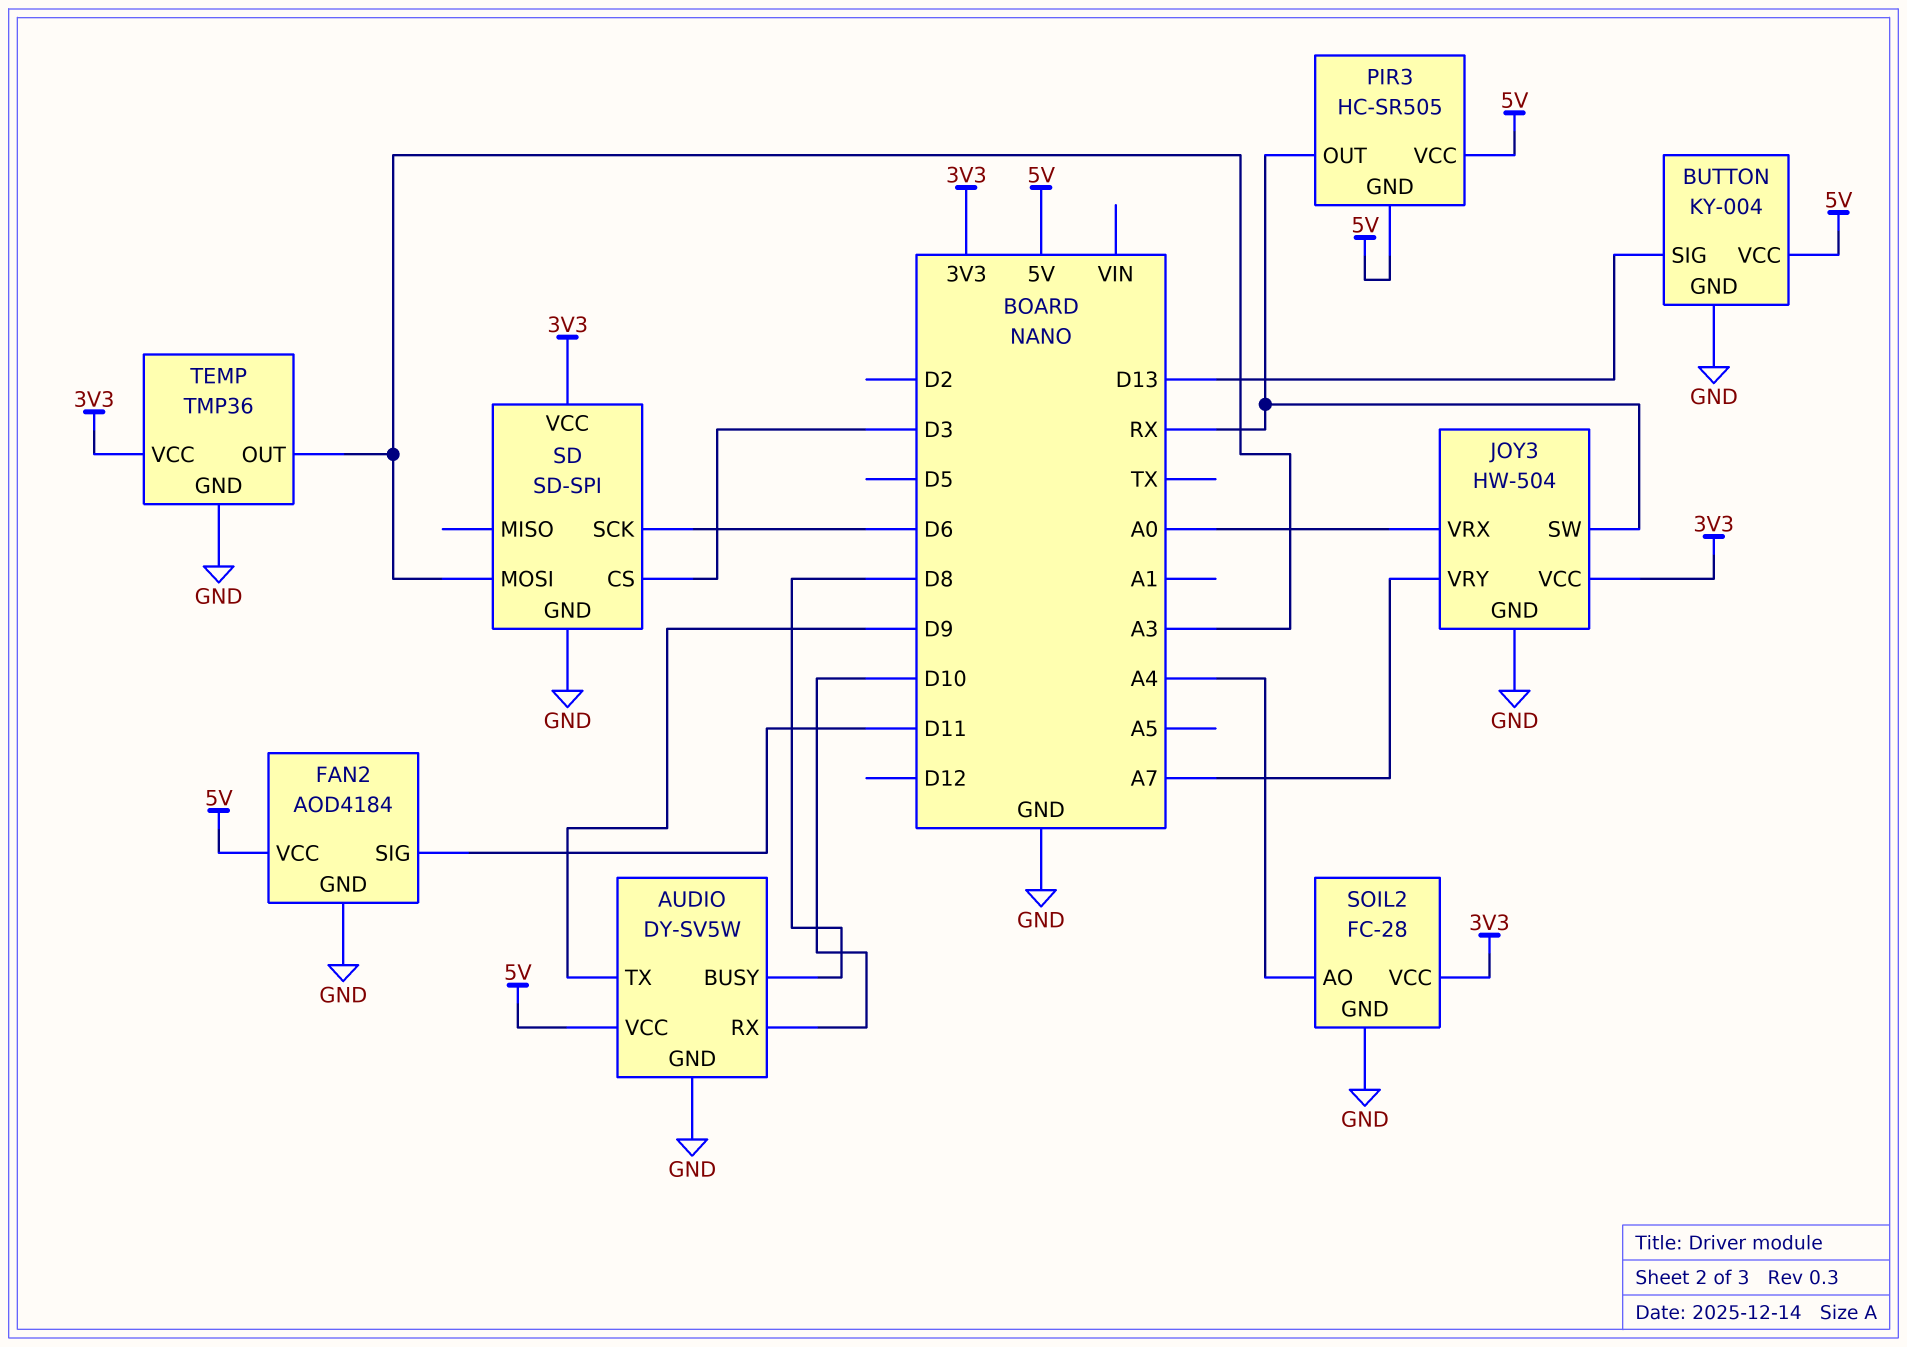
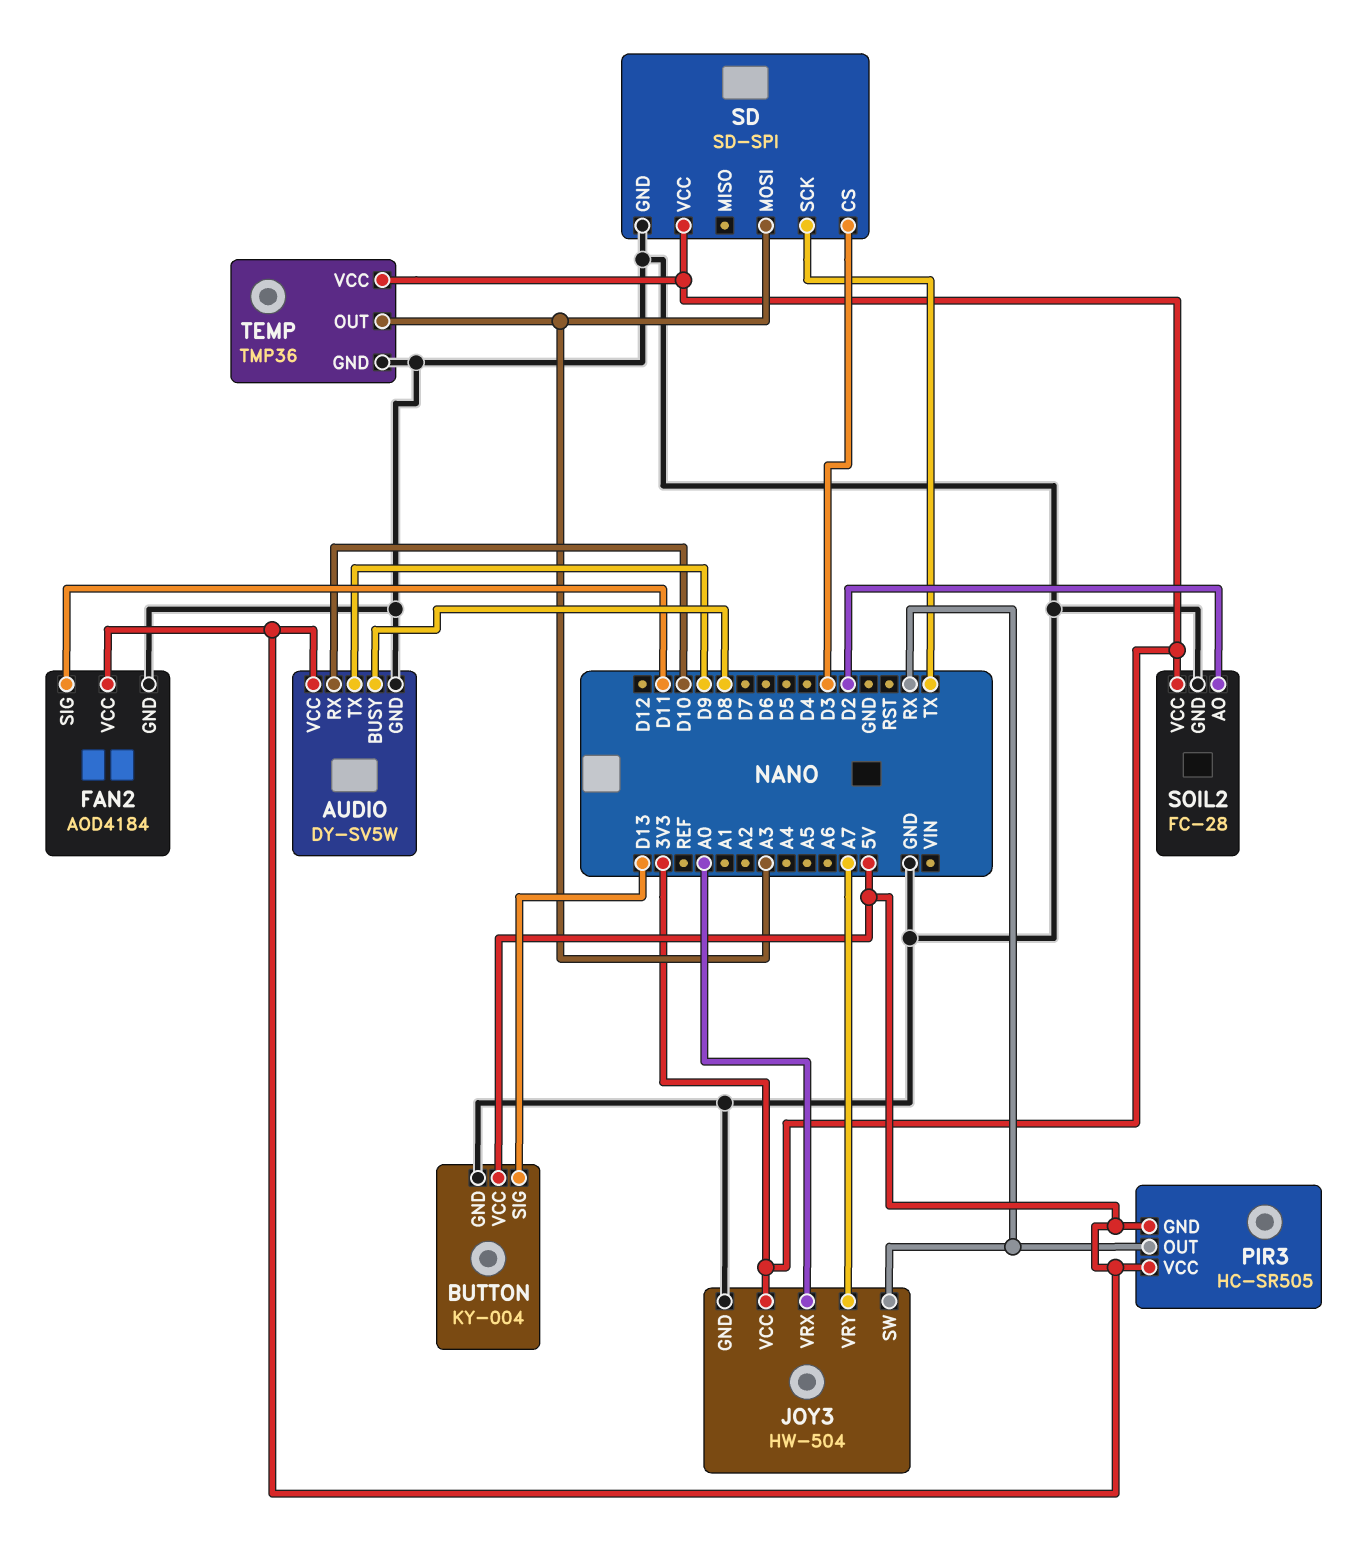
SD pin SCK: D6 -> TX
SOIL2 pin AO: A4 -> D2

